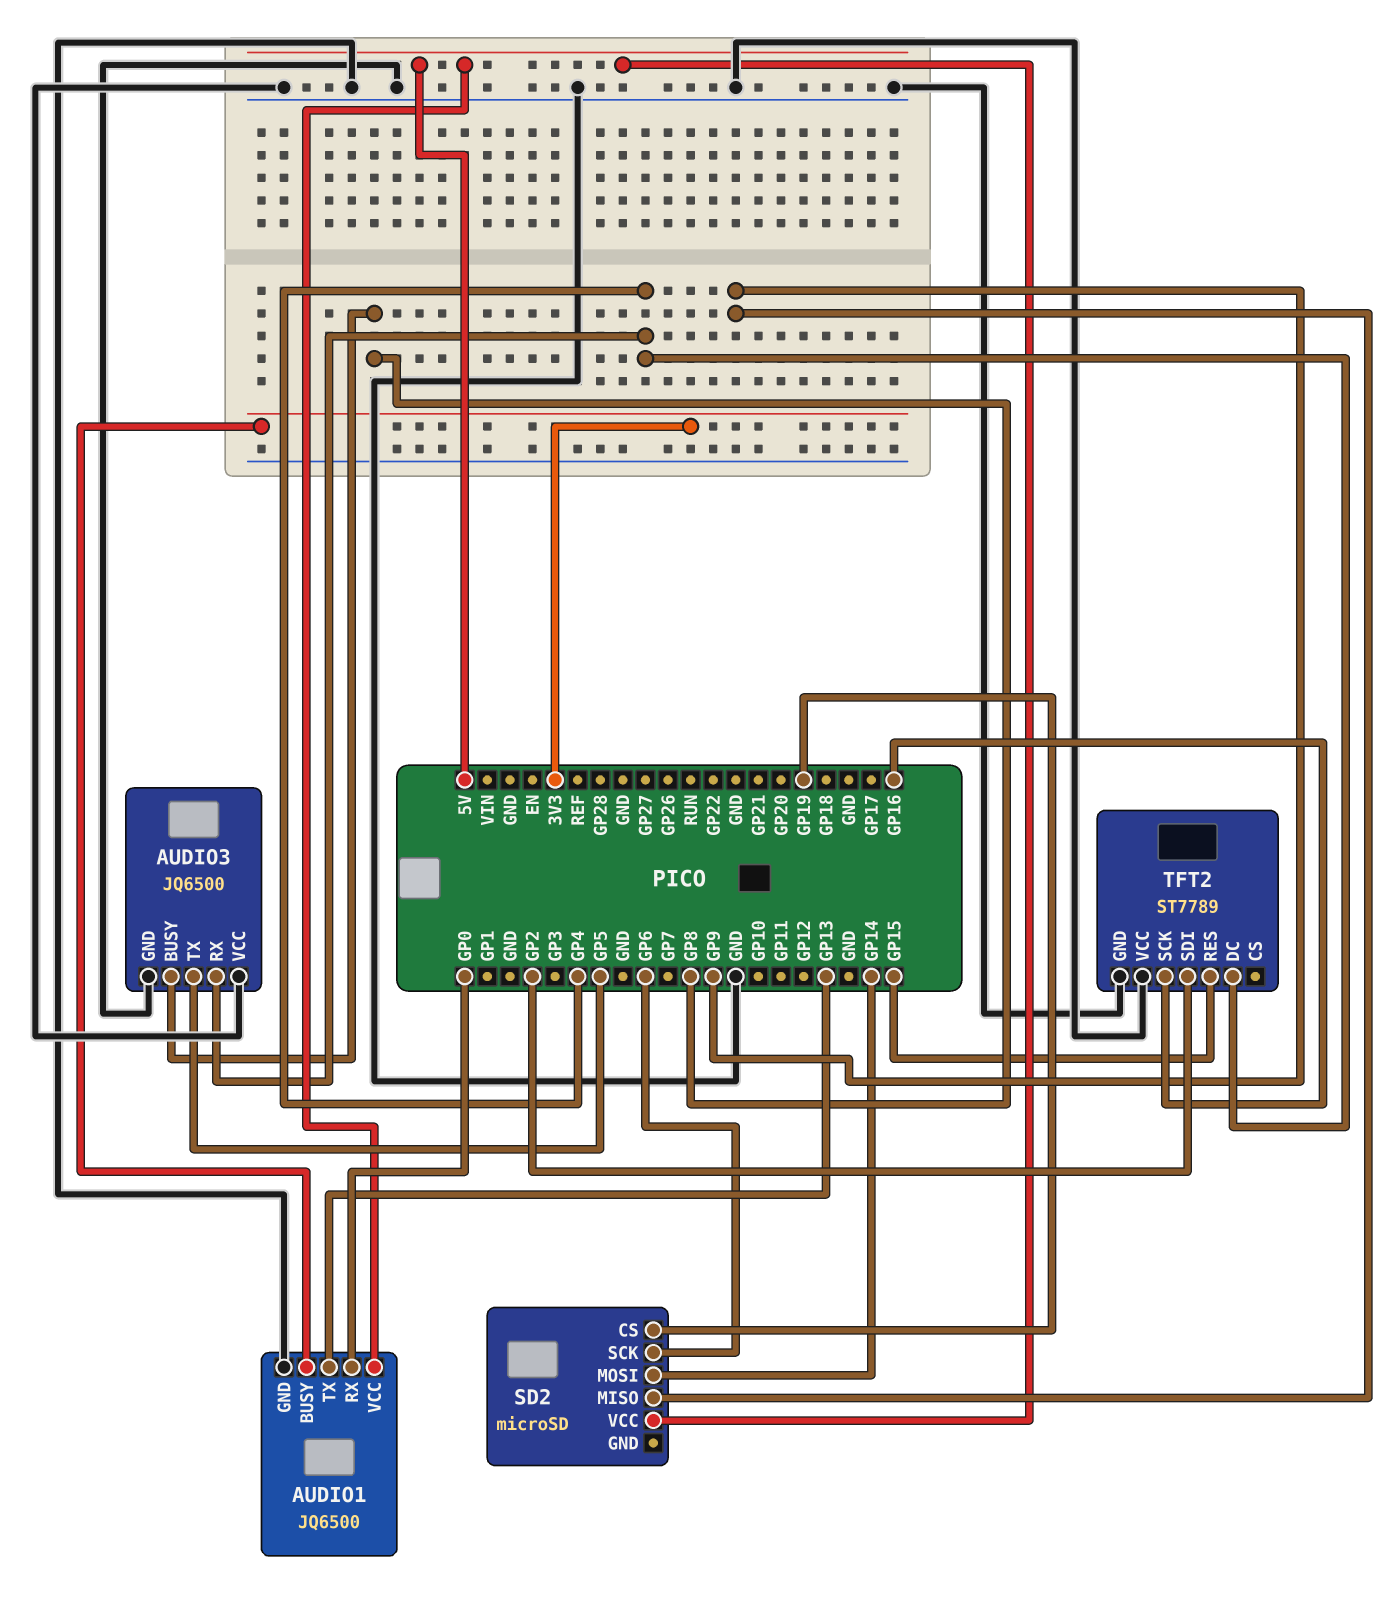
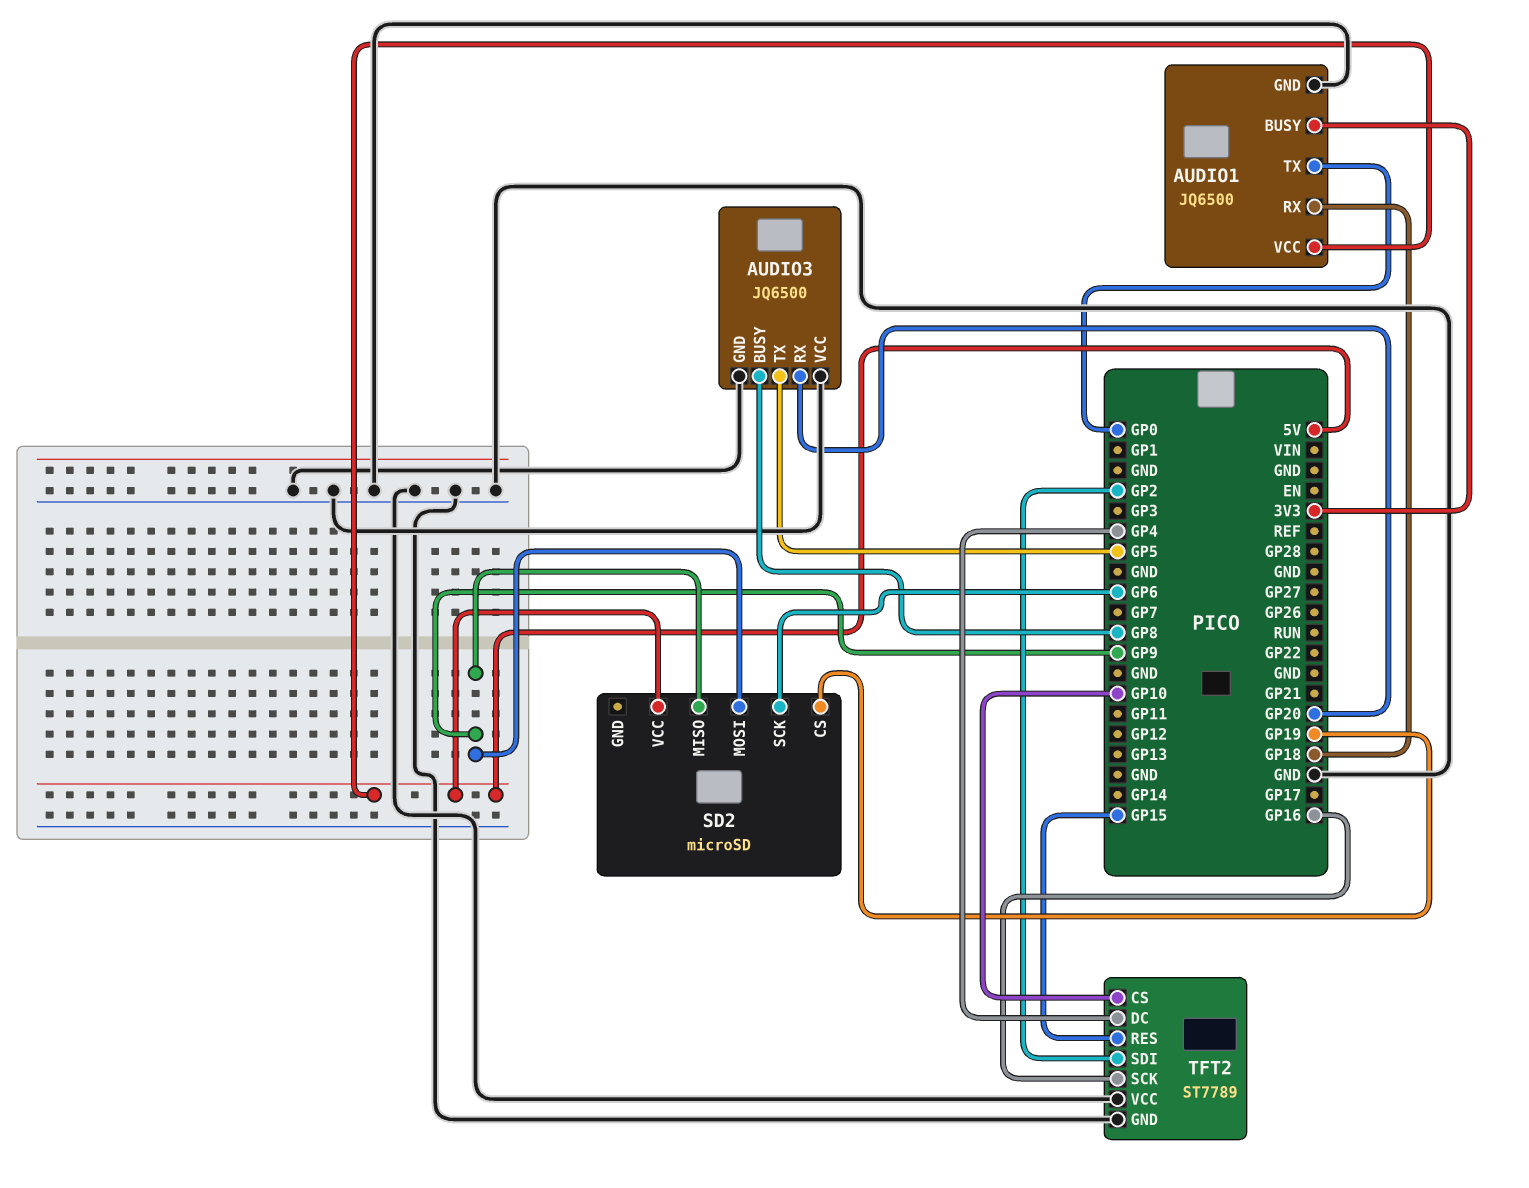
AUDIO1 pin RX: GP0 -> GP18
AUDIO1 pin TX: GP13 -> GP0
AUDIO3 pin RX: GP4 -> GP20
SD2 pin MOSI: GP14 -> GP9
TFT2 pin CS: none -> GP10

